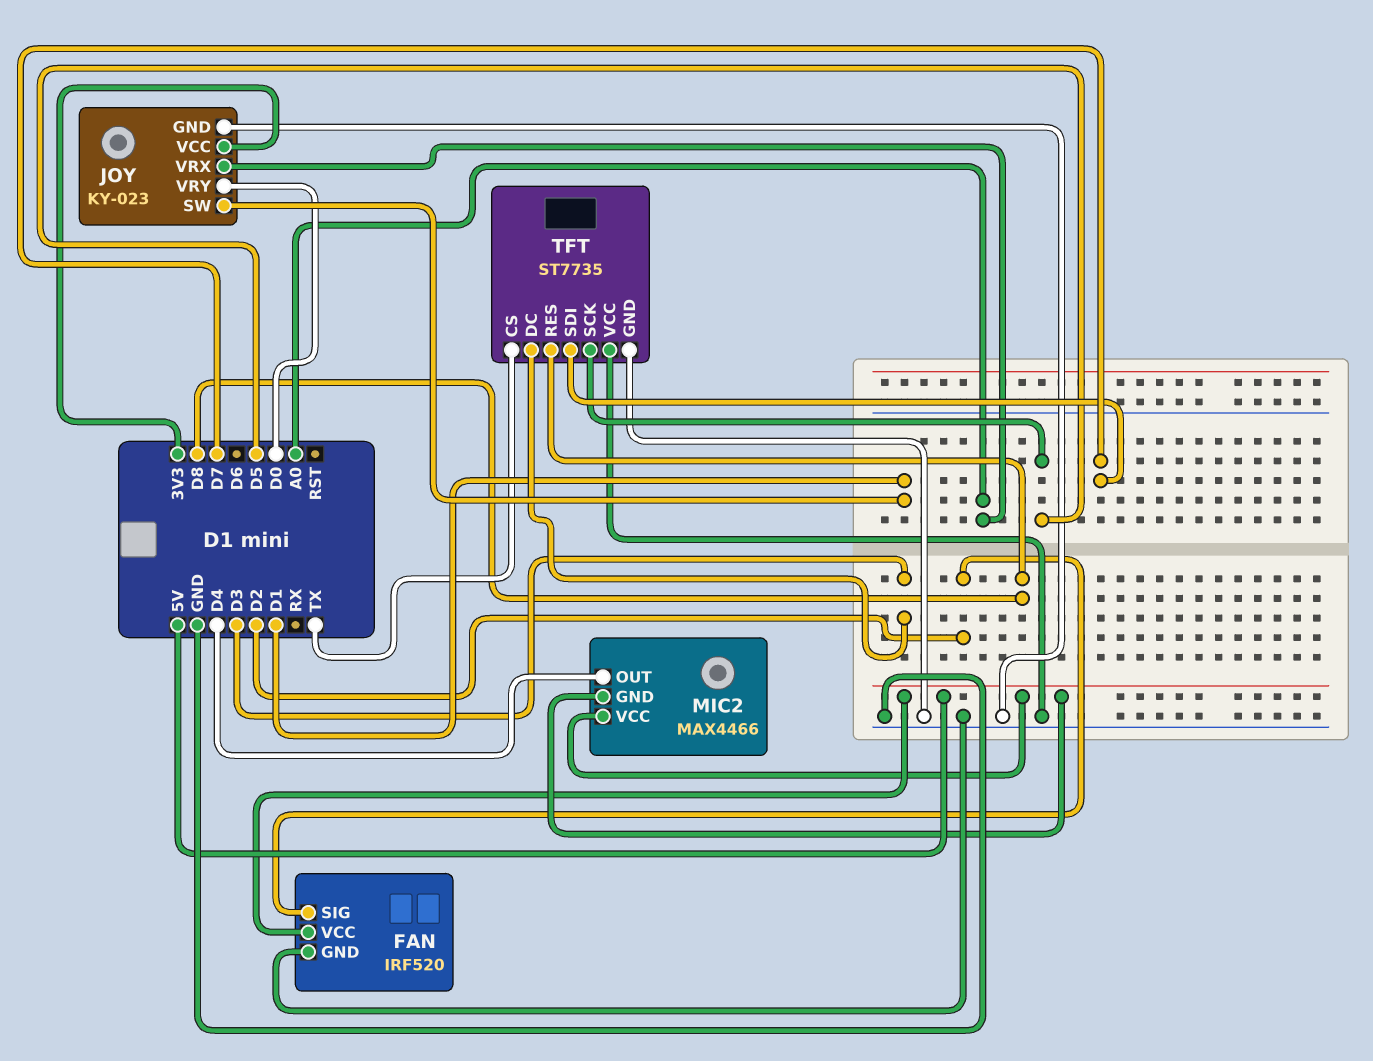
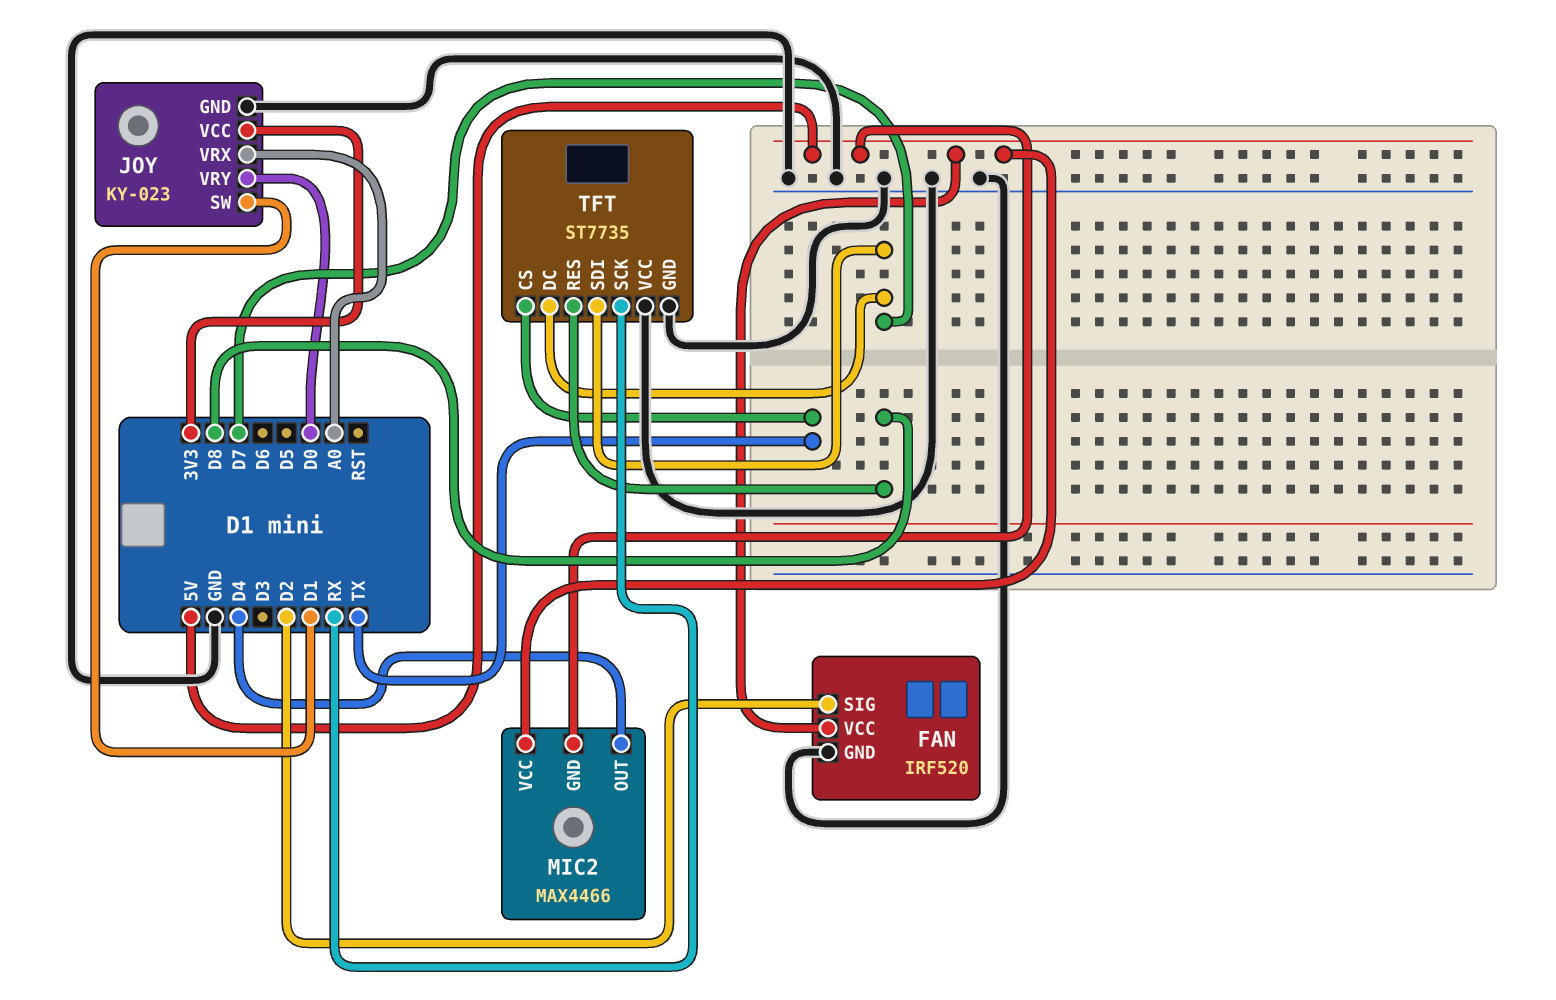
TFT pin DC: D3 -> D7
TFT pin SCK: D5 -> RX

